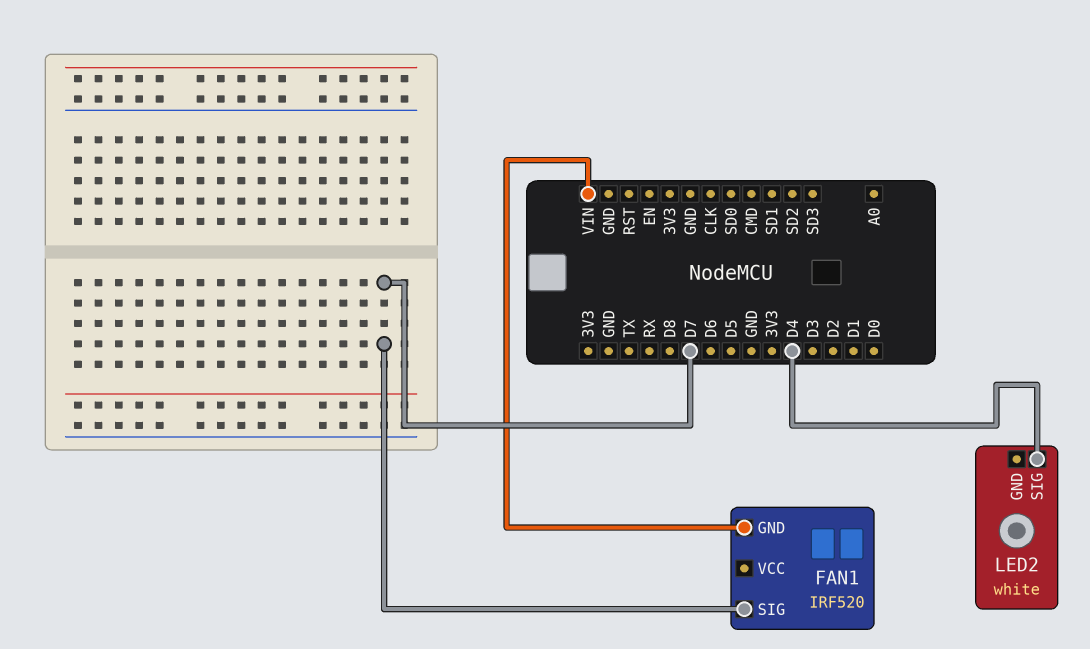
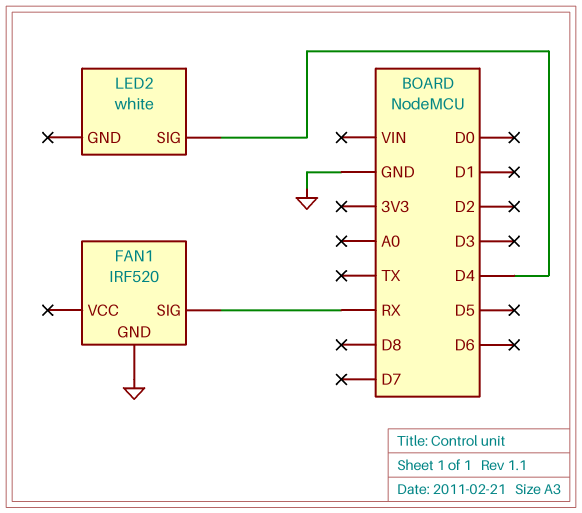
FAN1 pin GND: VIN -> GND
FAN1 pin SIG: D7 -> RX

